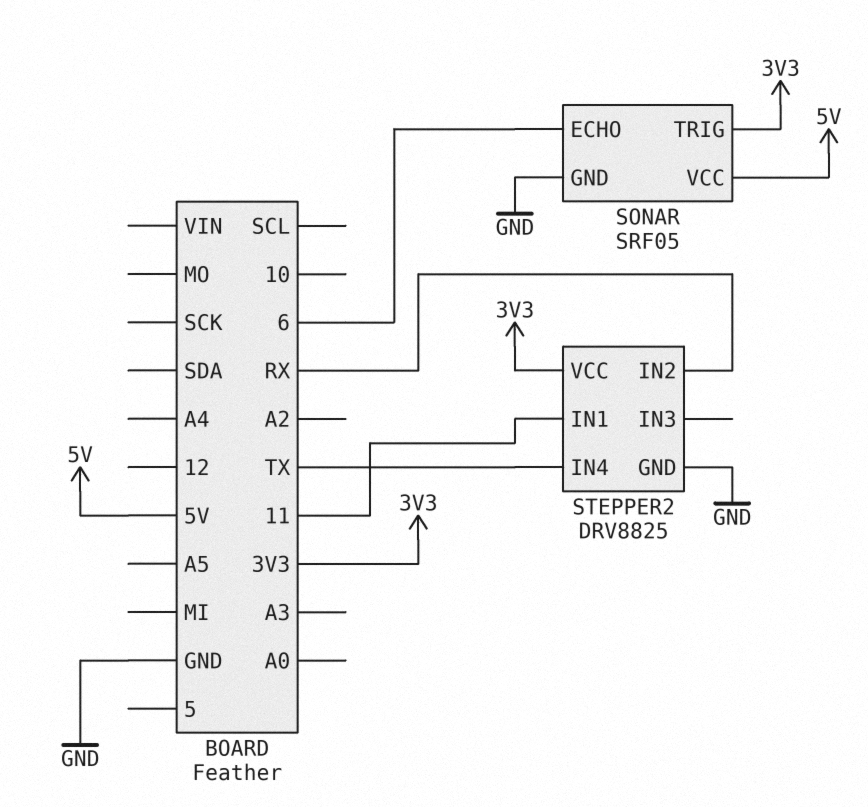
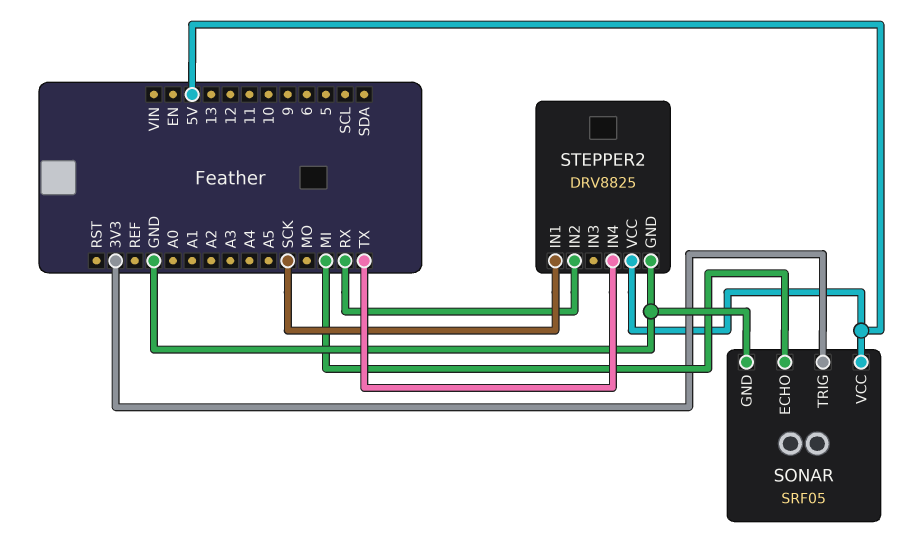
SONAR pin ECHO: 6 -> MI
STEPPER2 pin IN1: 11 -> SCK
STEPPER2 pin VCC: 3V3 -> 5V

